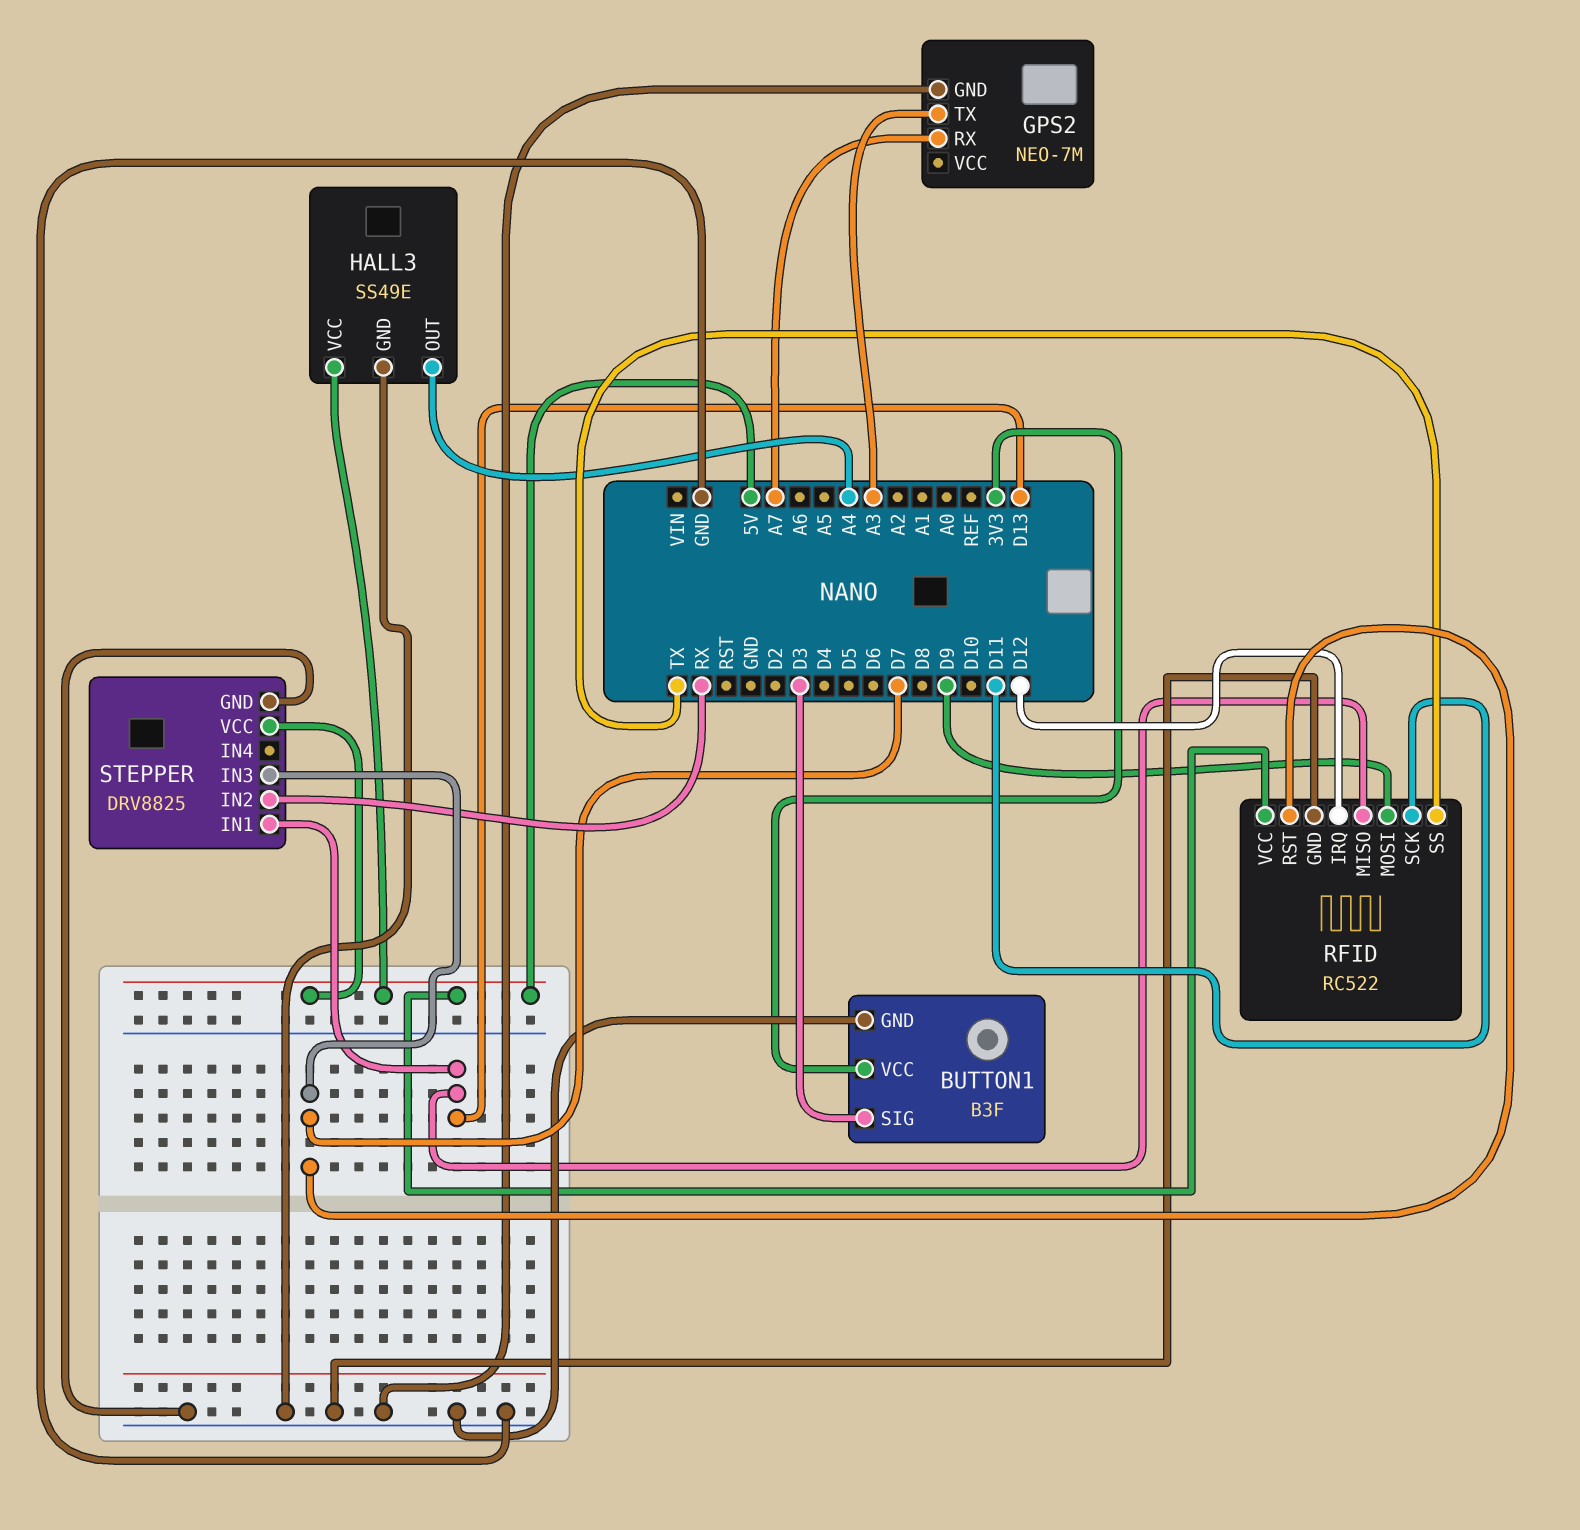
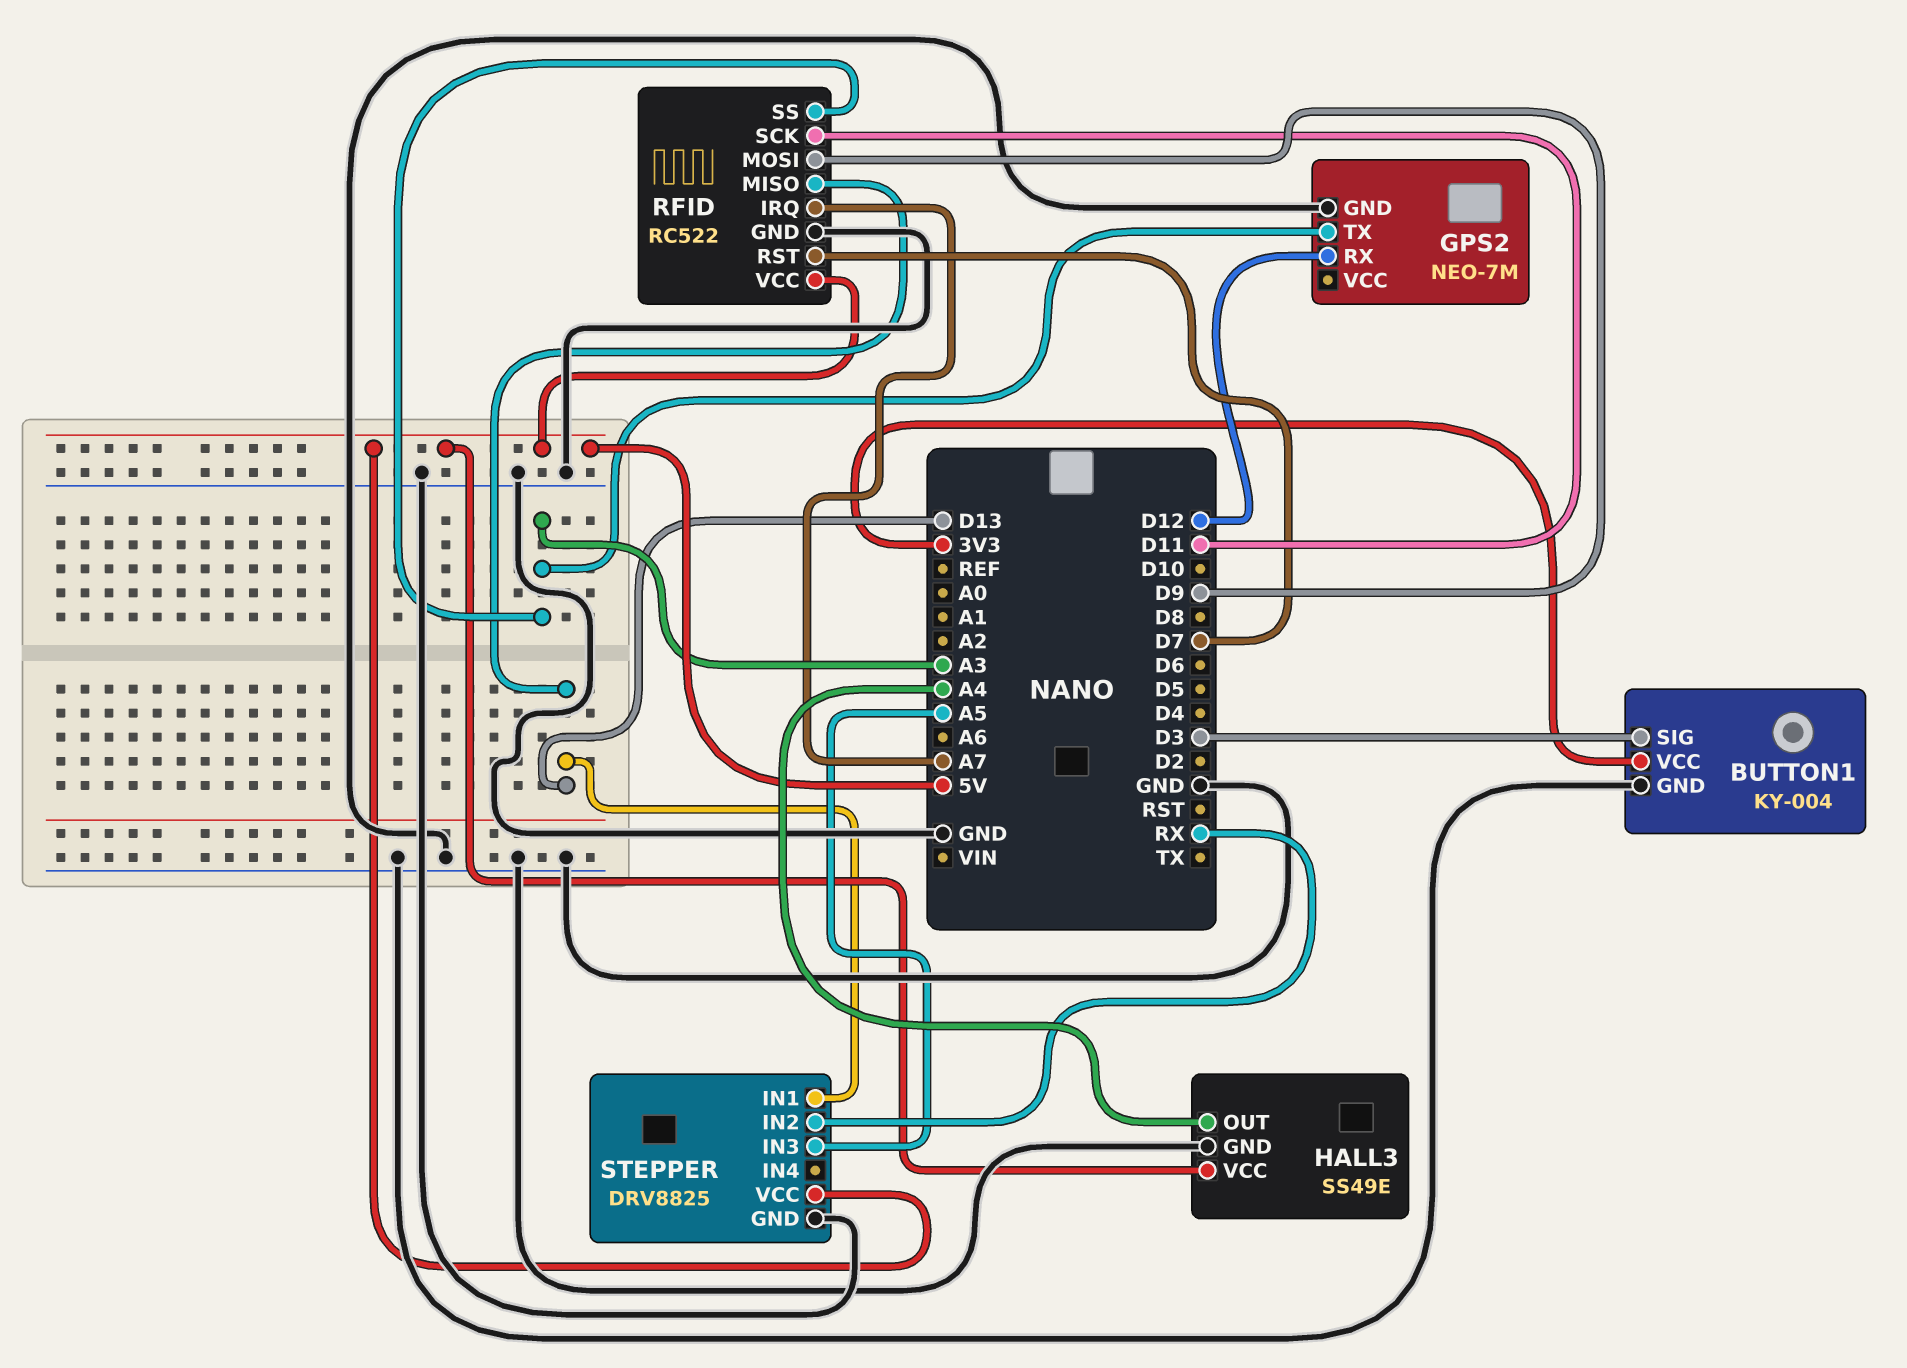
BUTTON1: B3F -> KY-004
GPS2 pin RX: A7 -> D12
RFID pin IRQ: D12 -> A7
RFID pin SS: TX -> A3
STEPPER pin IN3: D7 -> A5

